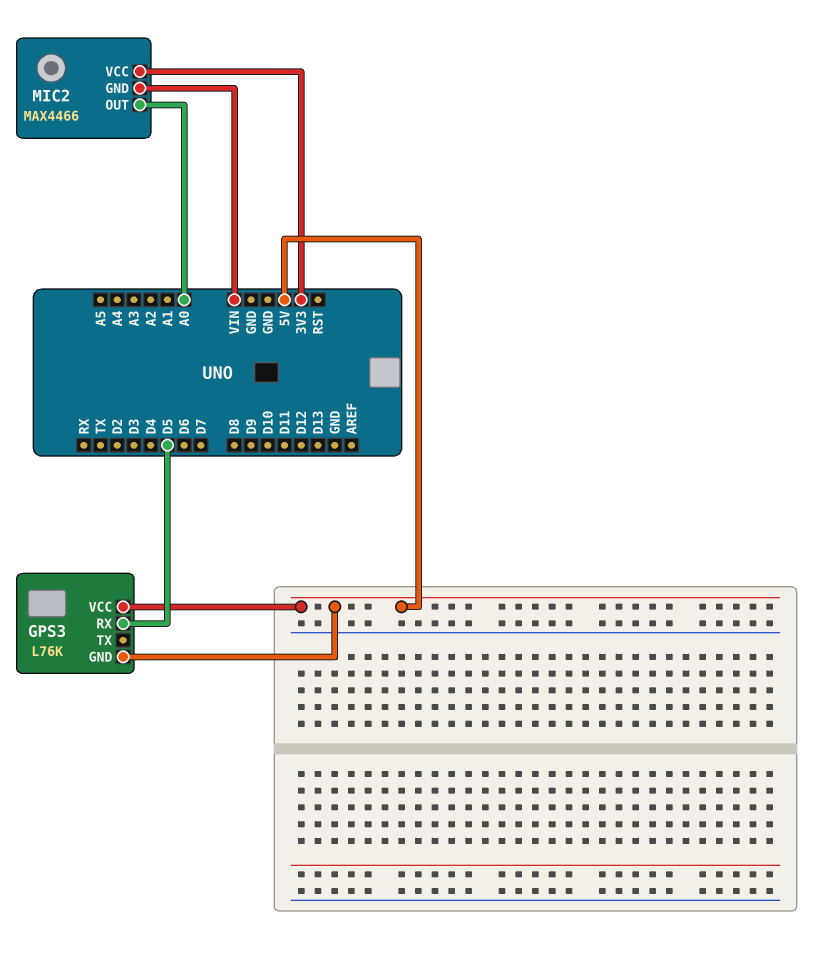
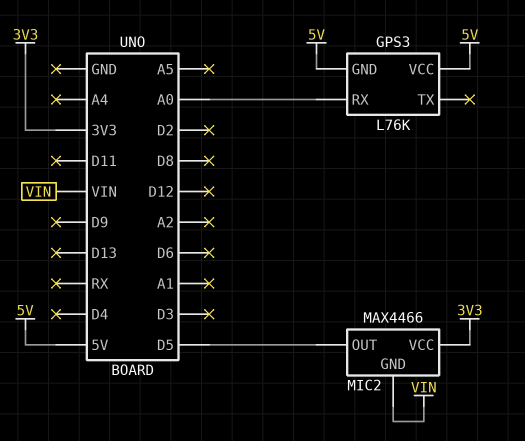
GPS3 pin RX: D5 -> A0
MIC2 pin OUT: A0 -> D5

